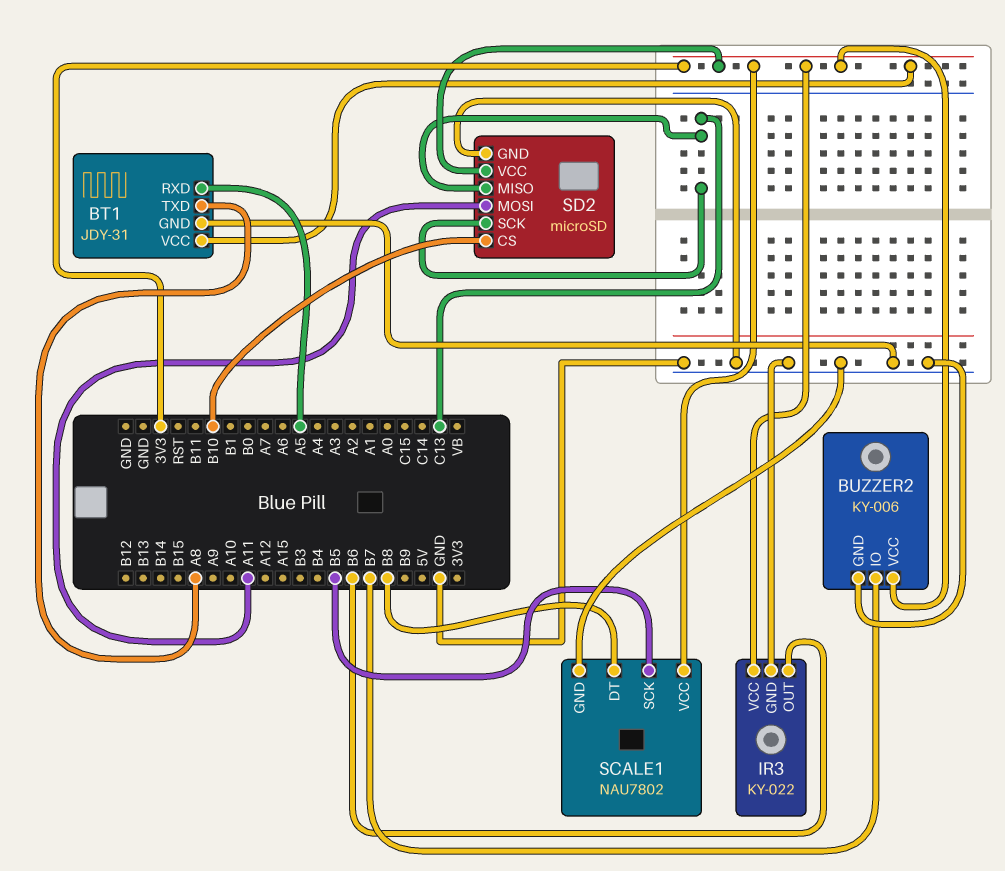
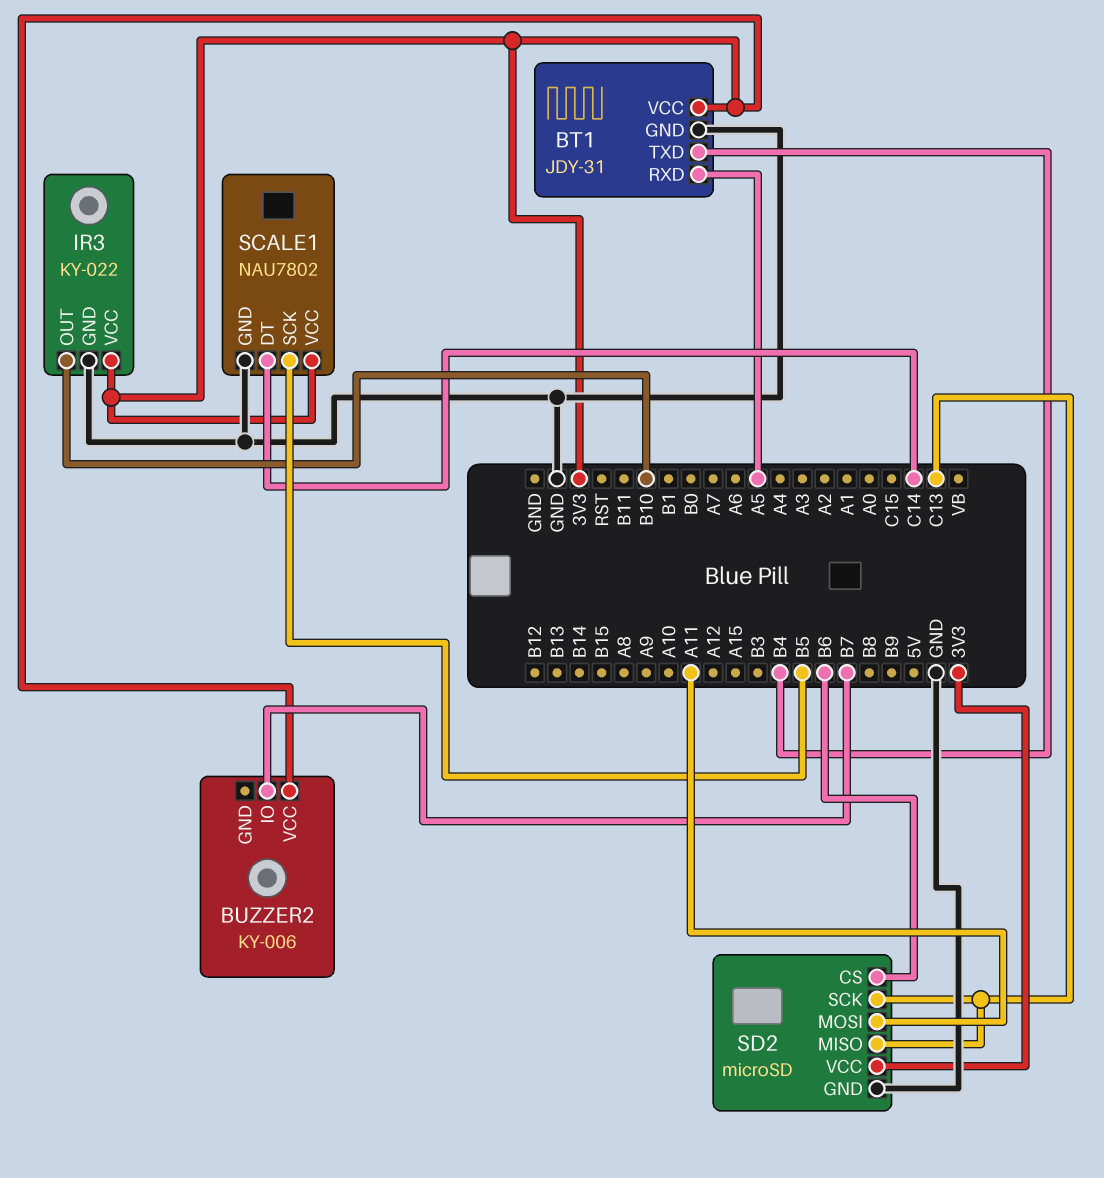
BT1 pin TXD: A8 -> B4
BUZZER2 pin GND: GND -> none
IR3 pin OUT: B6 -> B10
SCALE1 pin DT: B8 -> C14
SD2 pin CS: B10 -> B6

